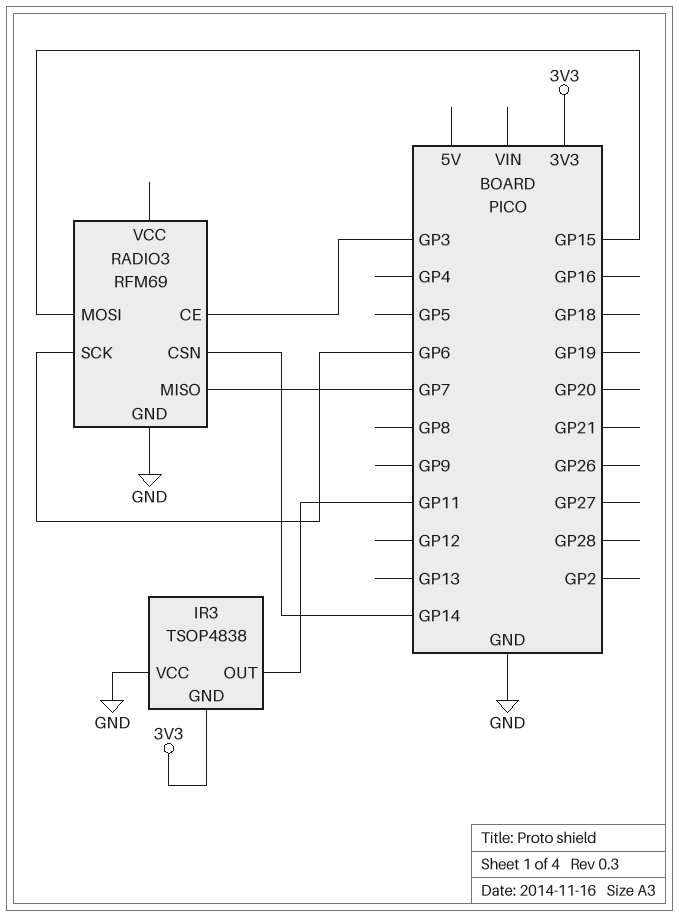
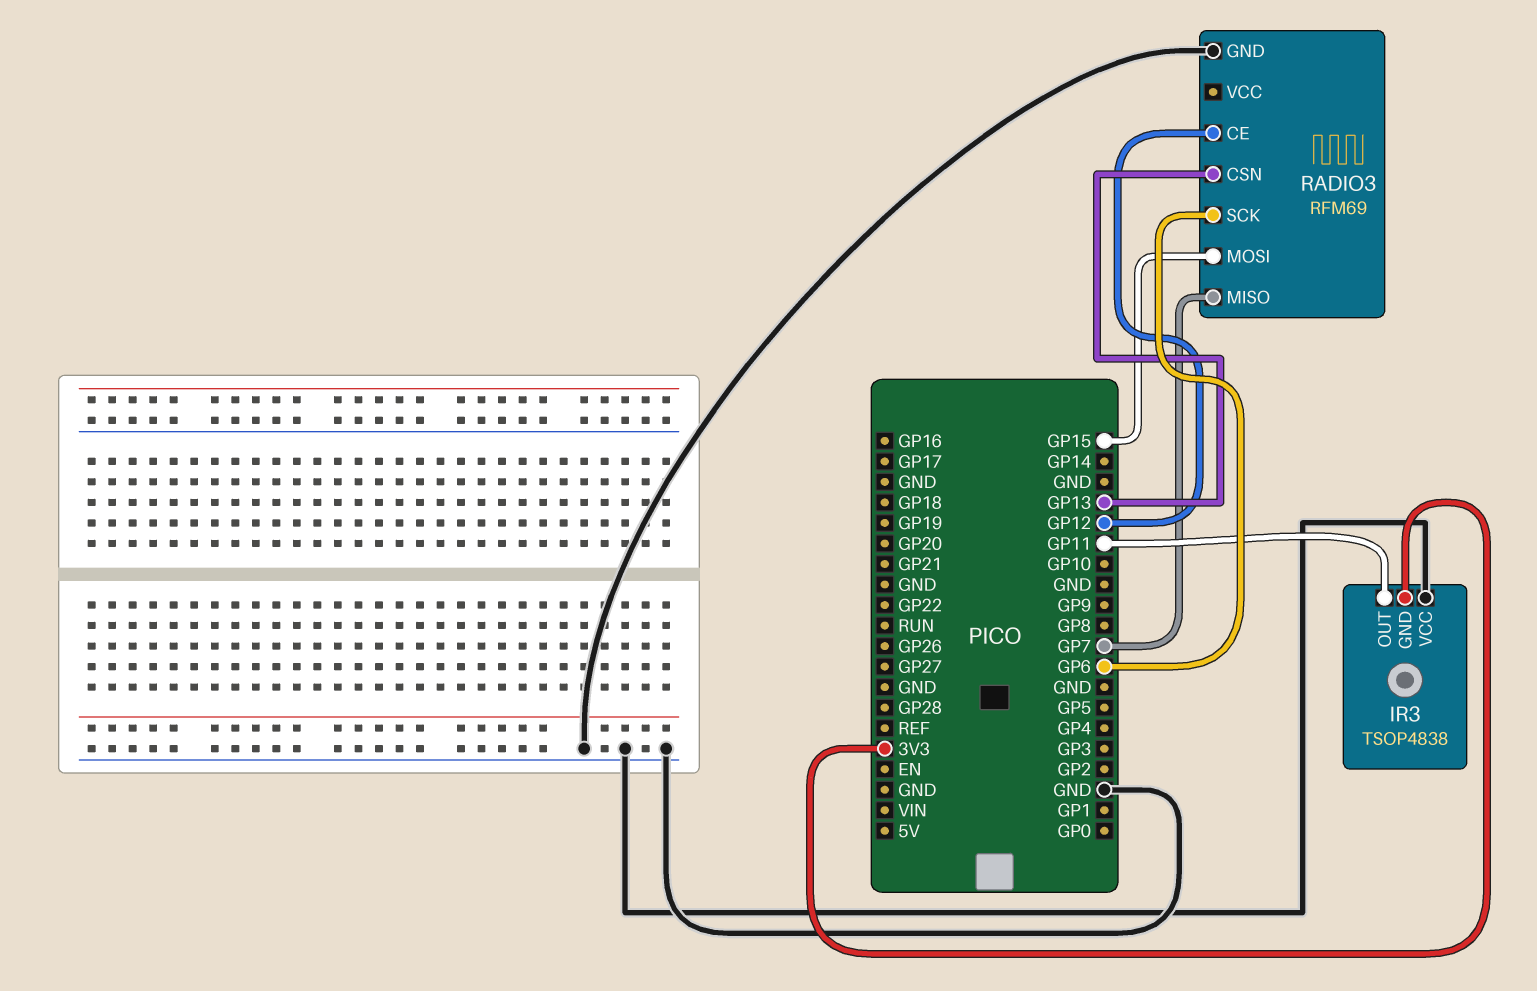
RADIO3 pin CE: GP3 -> GP12
RADIO3 pin CSN: GP14 -> GP13

